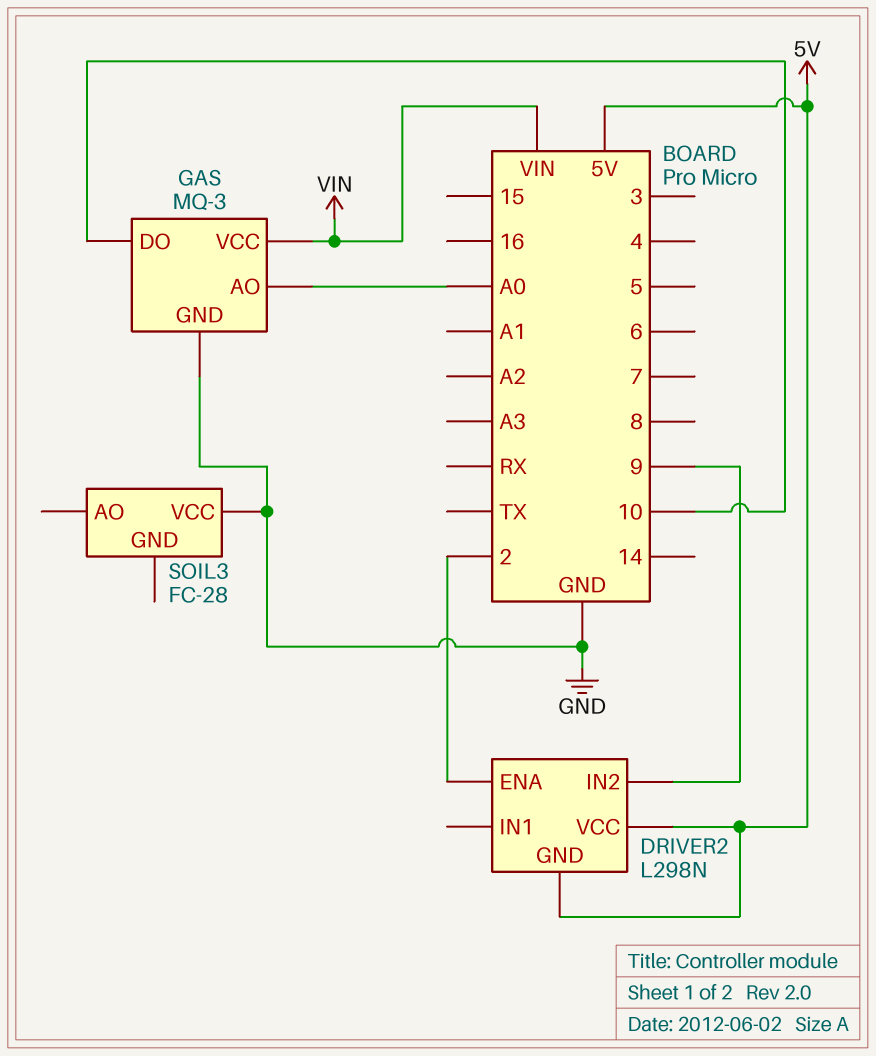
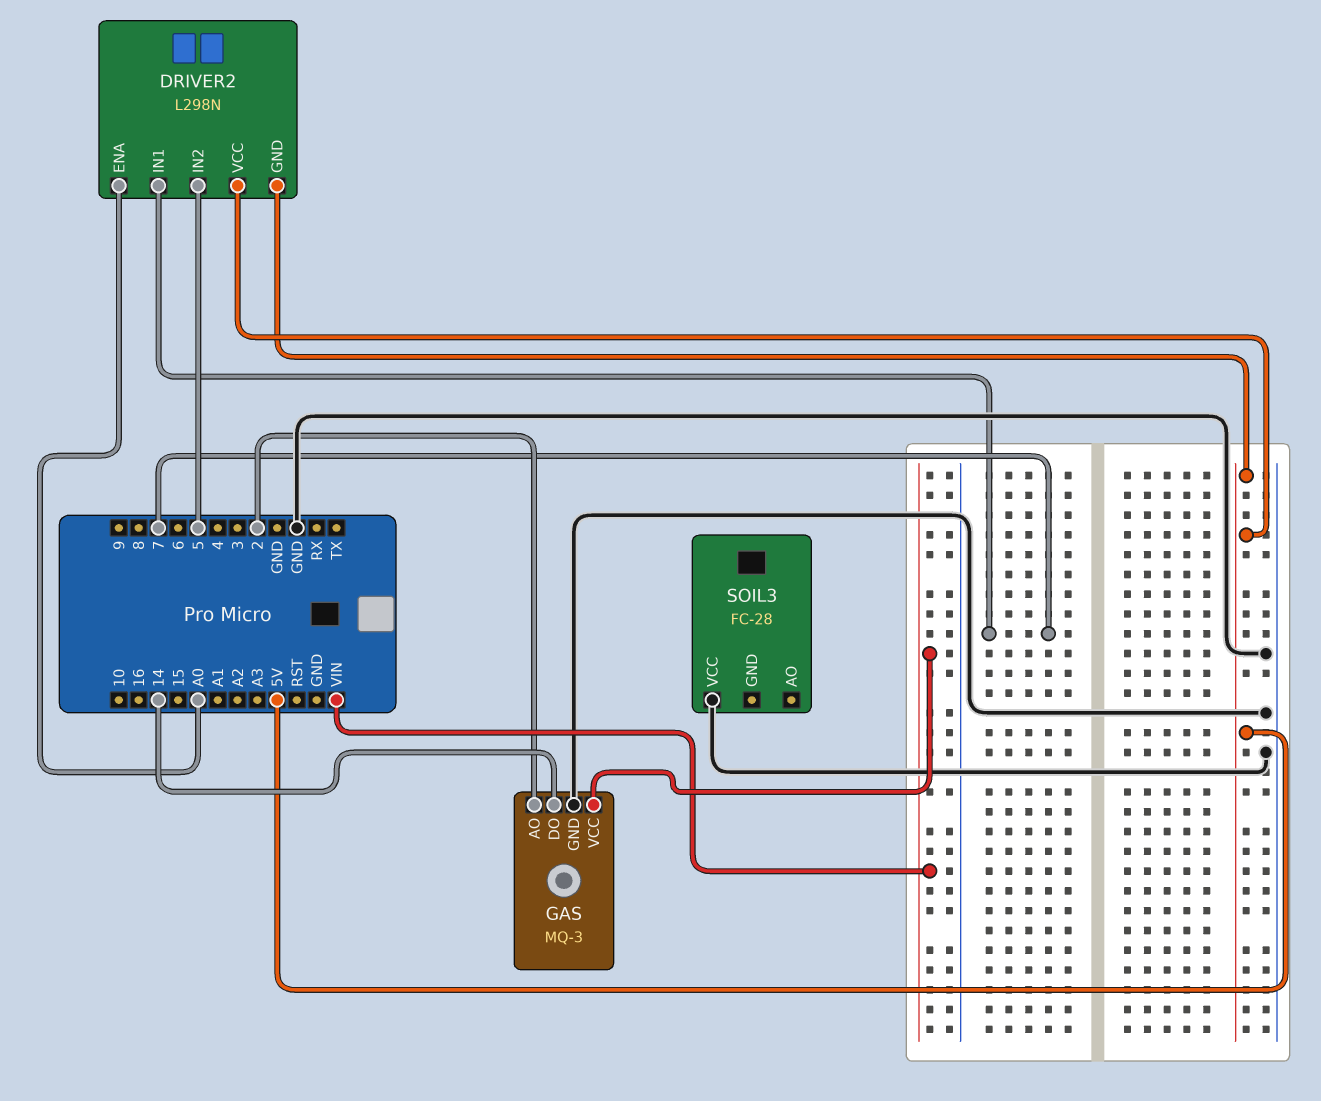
DRIVER2 pin ENA: 2 -> A0
DRIVER2 pin IN1: none -> 7
DRIVER2 pin IN2: 9 -> 5
GAS pin AO: A0 -> 2
GAS pin DO: 10 -> 14

